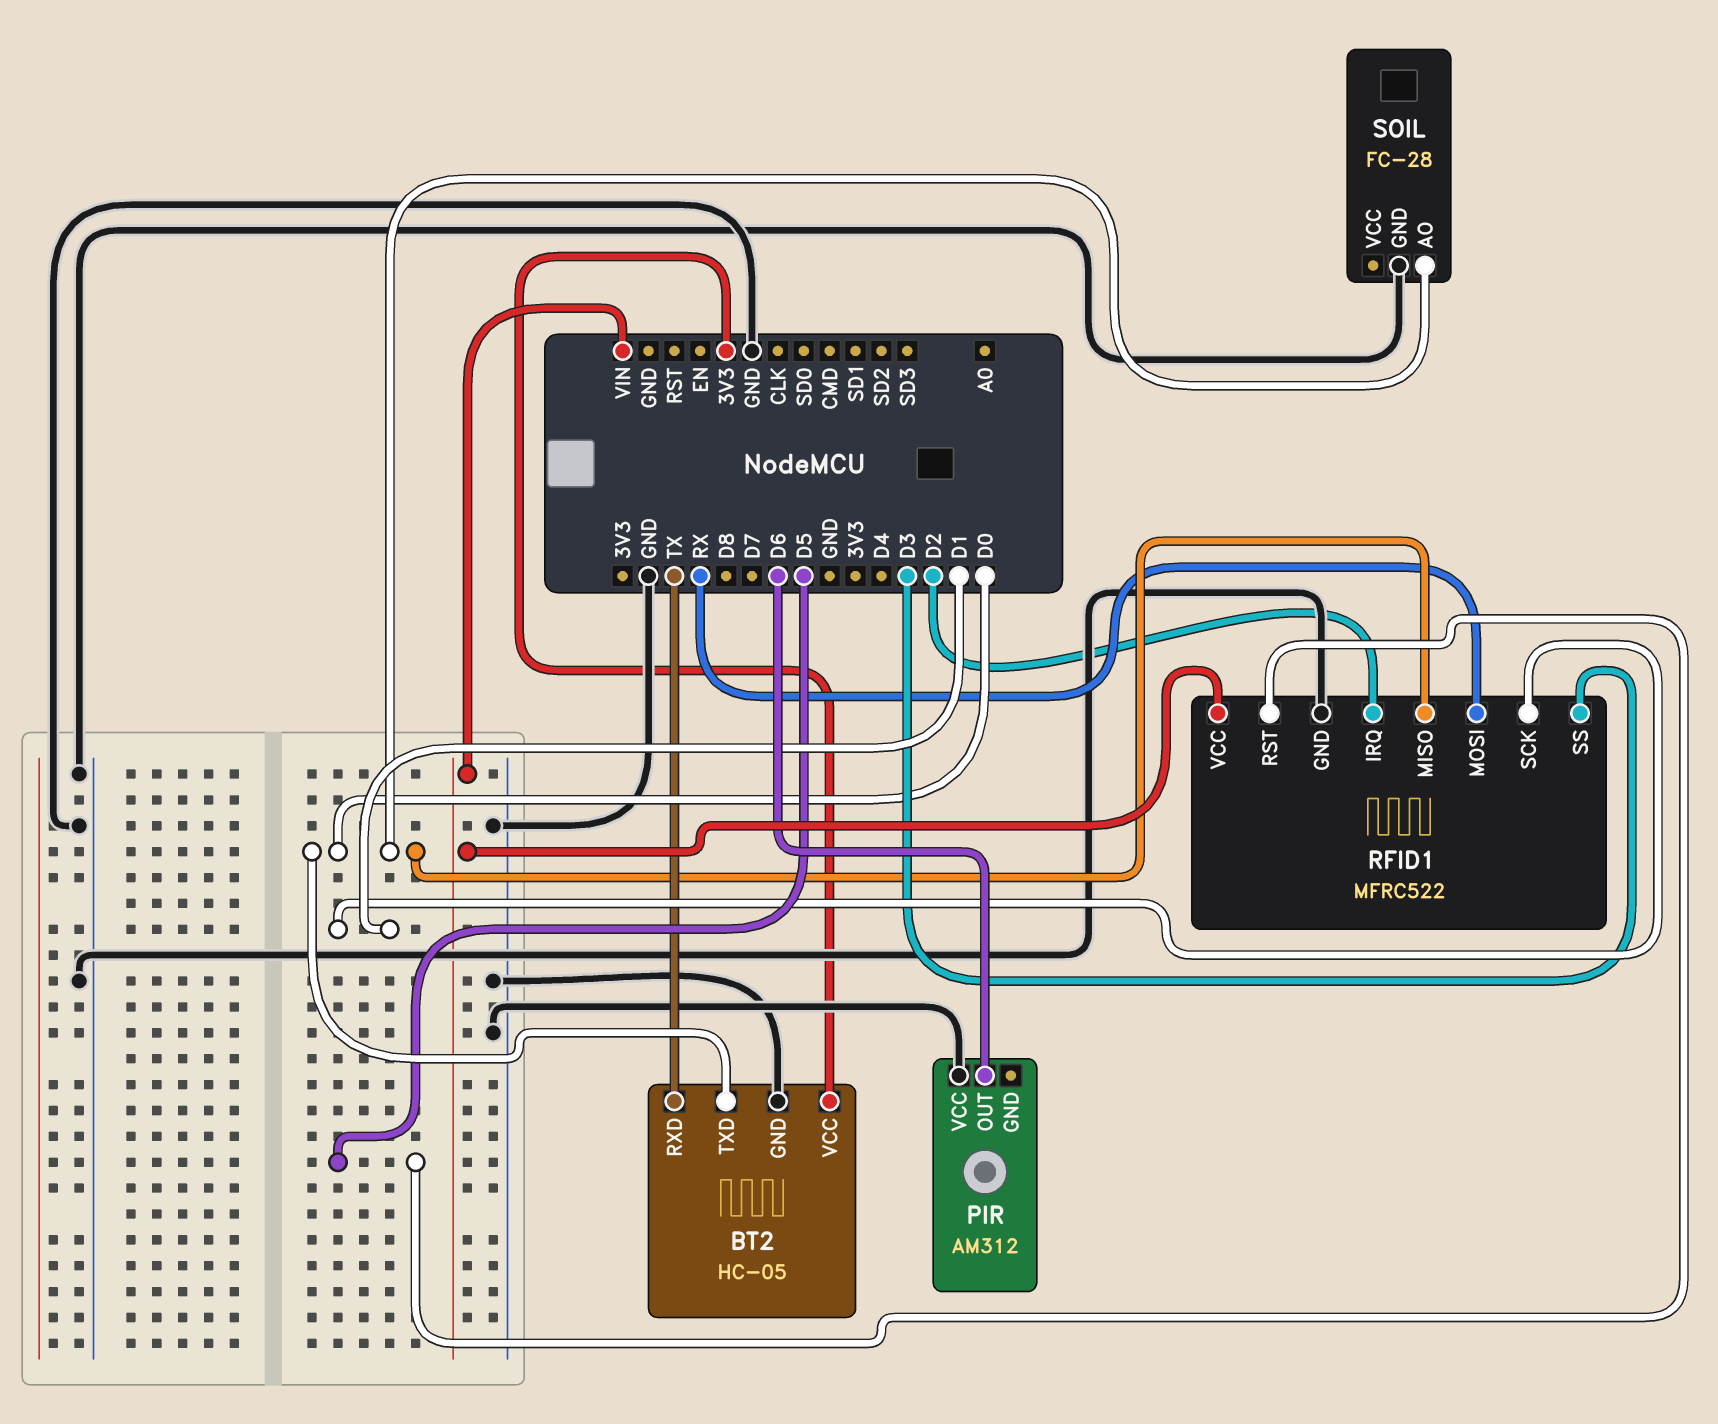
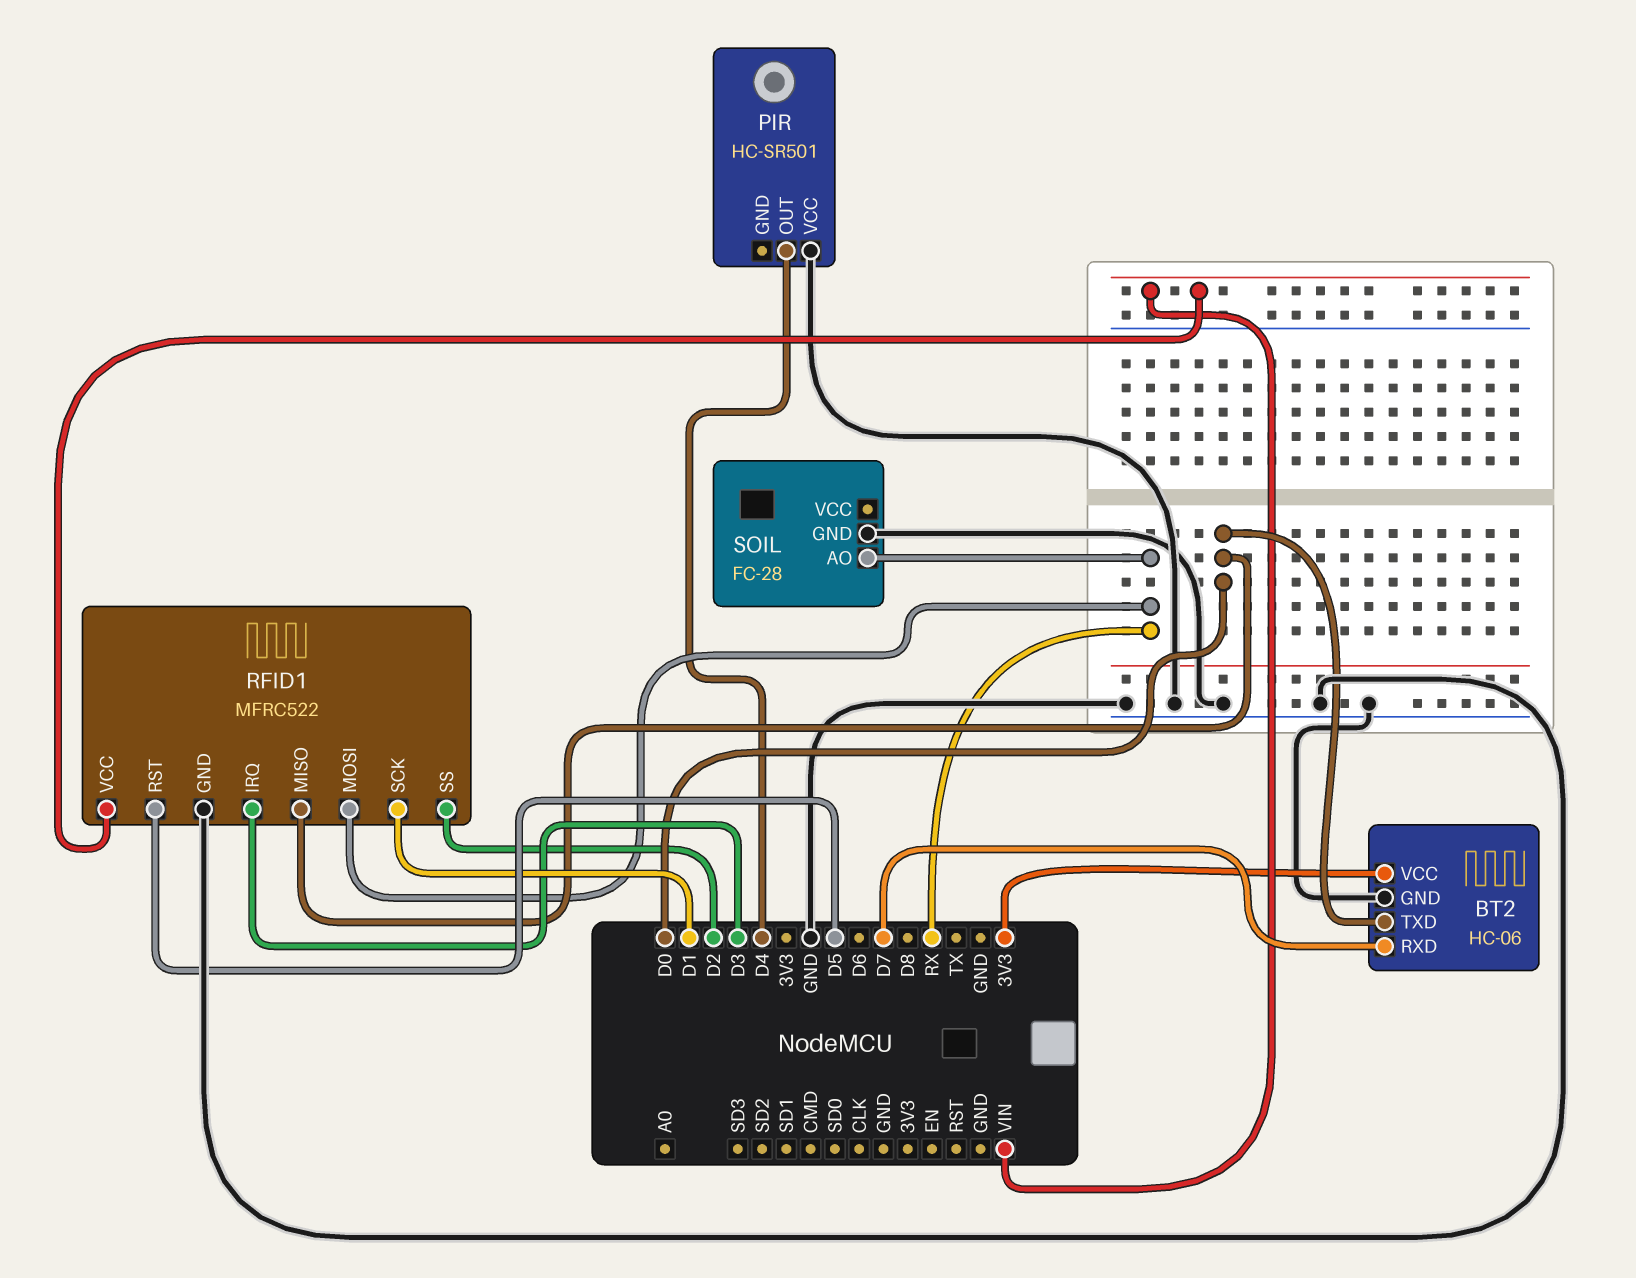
BT2: HC-05 -> HC-06
BT2 pin RXD: TX -> D7
PIR: AM312 -> HC-SR501
PIR pin OUT: D6 -> D4
RFID1 pin IRQ: D2 -> D3
RFID1 pin SS: D3 -> D2
SOIL pin AO: D0 -> RX

